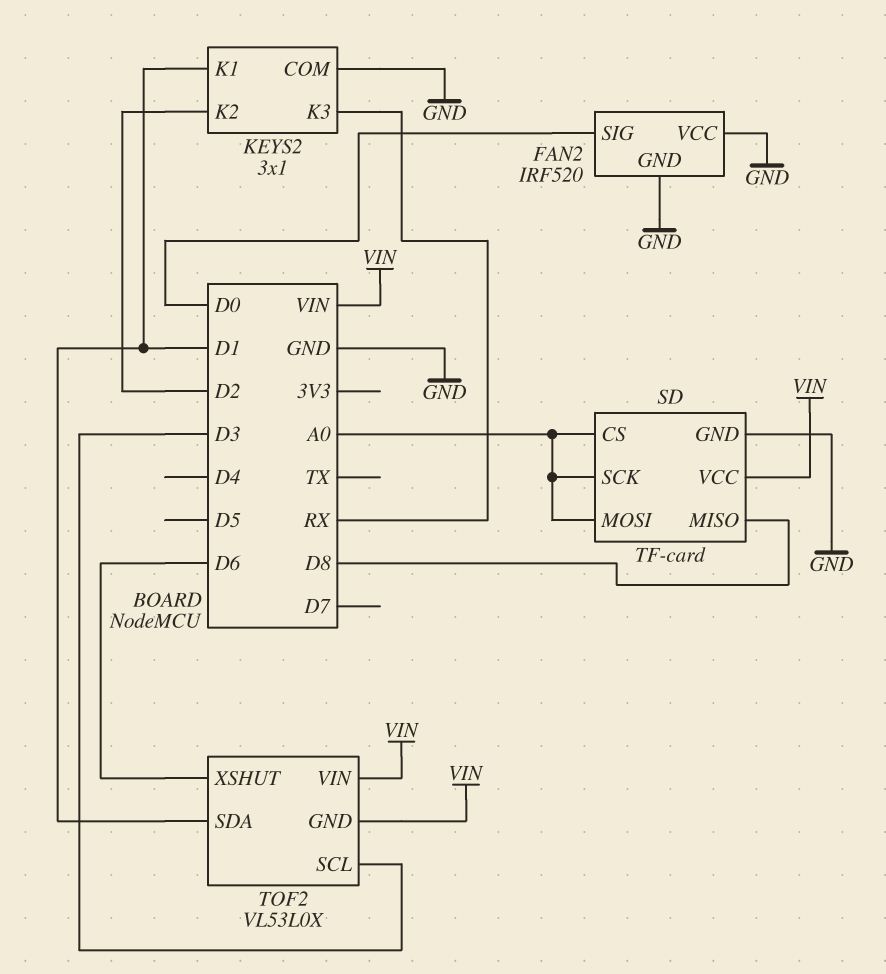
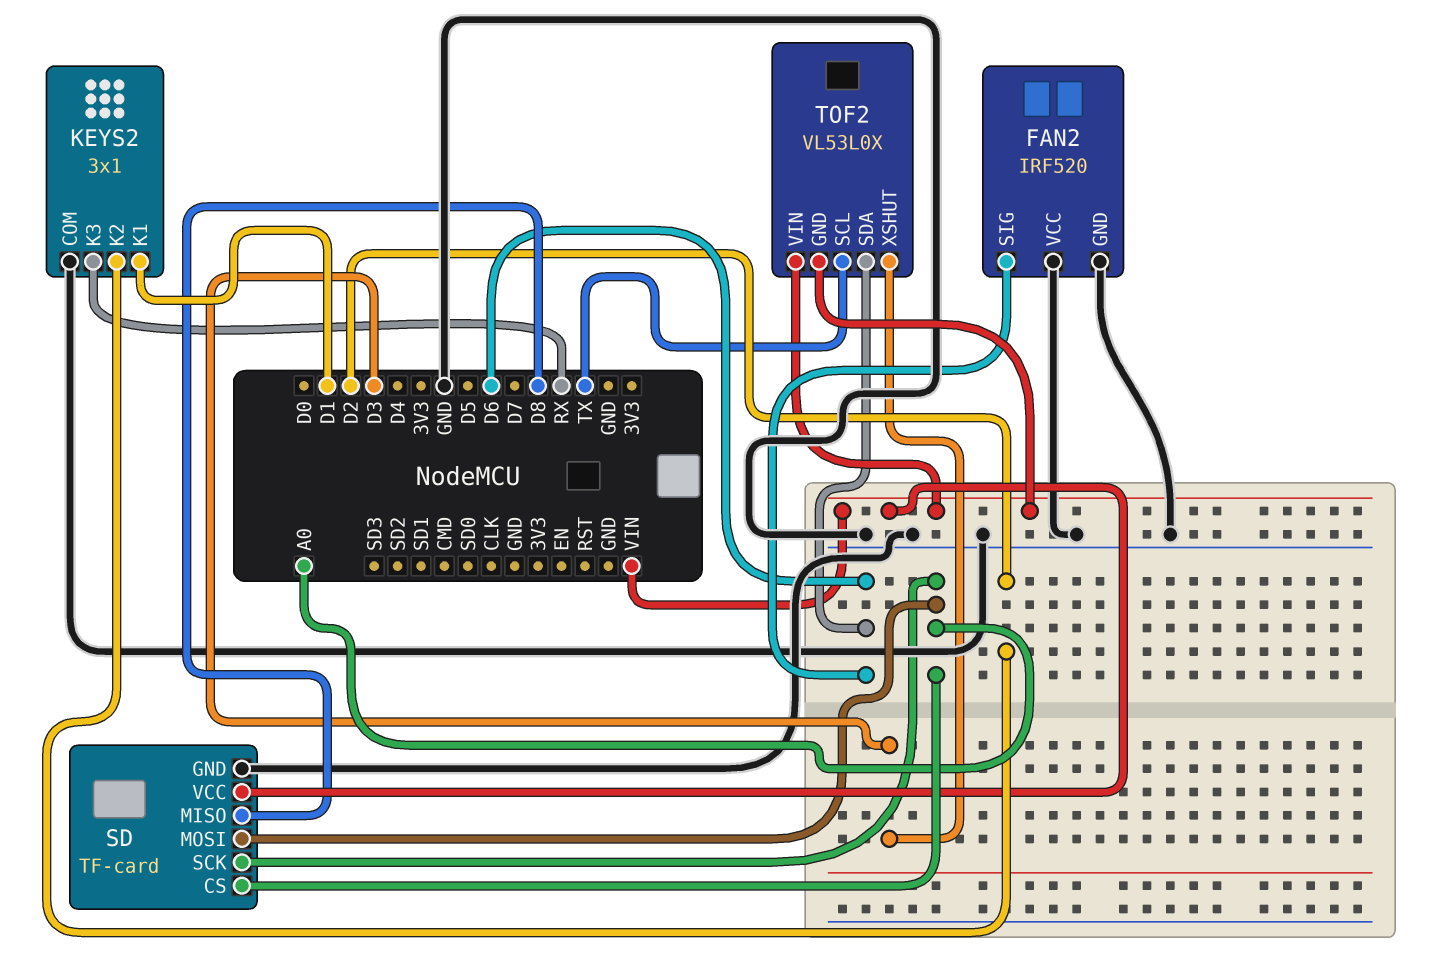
FAN2 pin SIG: D0 -> D6
TOF2 pin SCL: D3 -> TX
TOF2 pin SDA: D1 -> D6
TOF2 pin XSHUT: D6 -> D3

